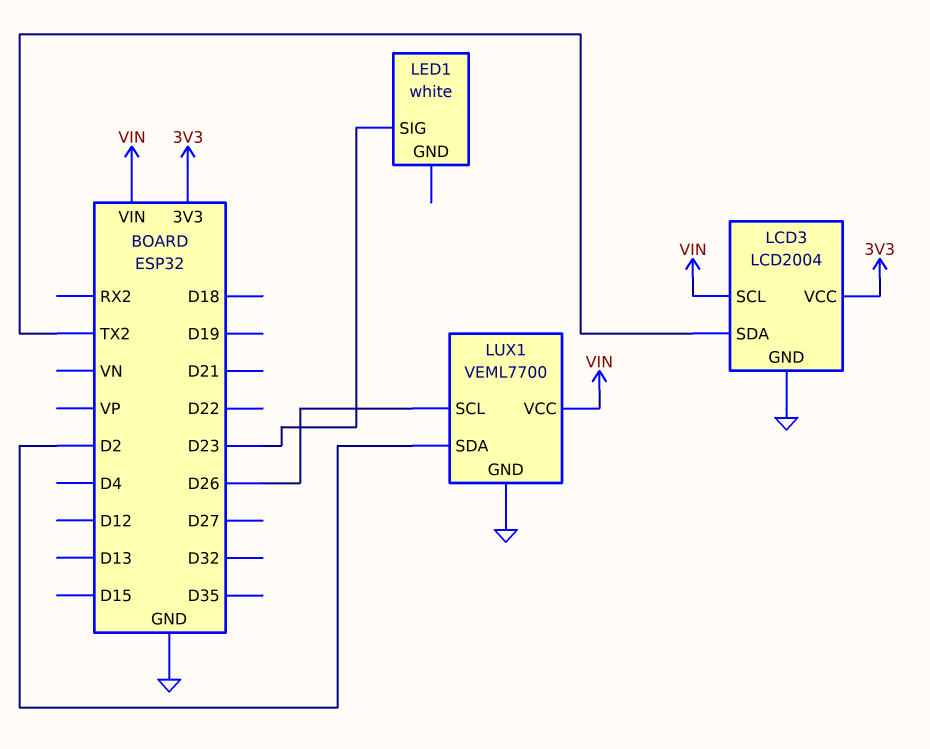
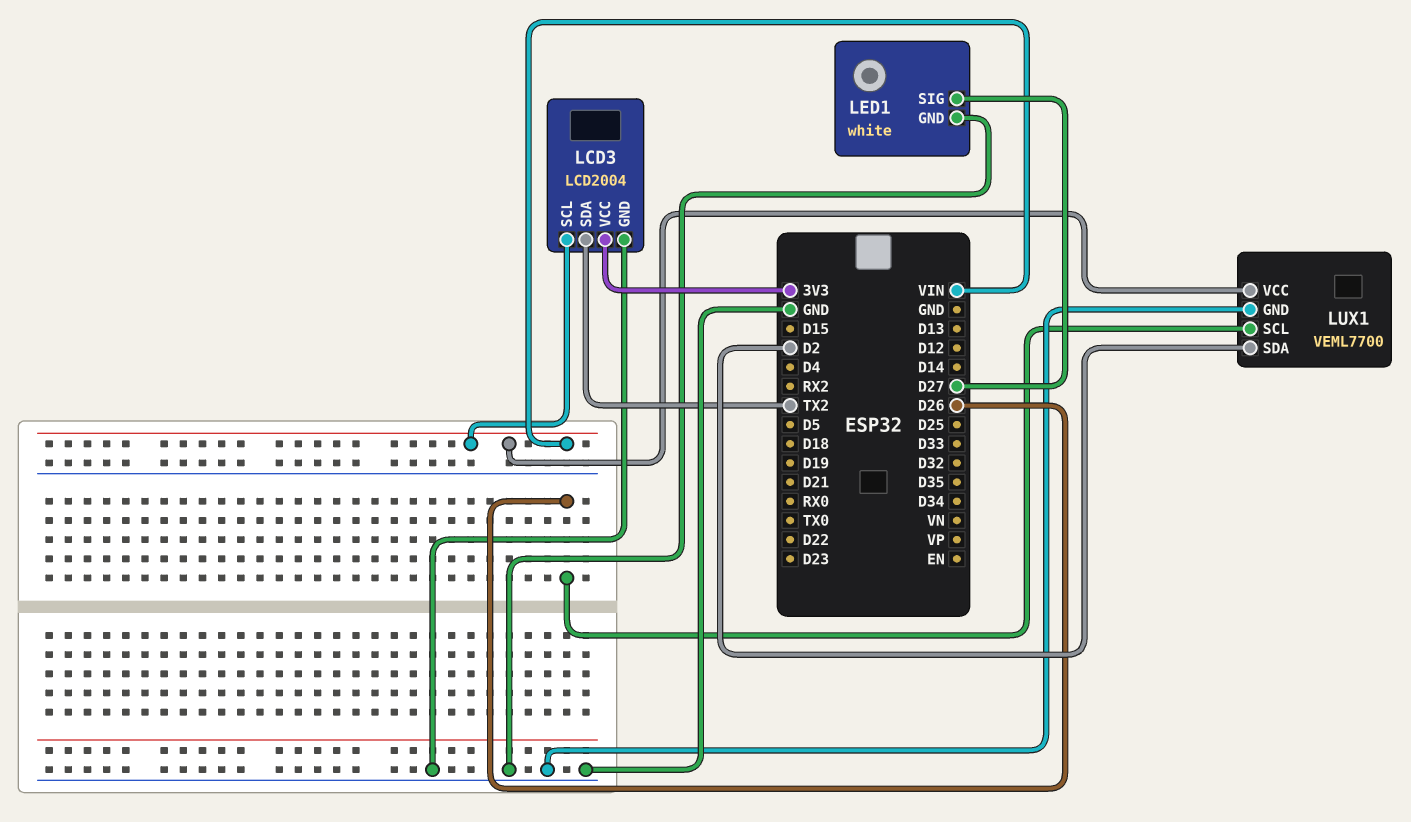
LED1 pin GND: none -> GND
LED1 pin SIG: D23 -> D27

